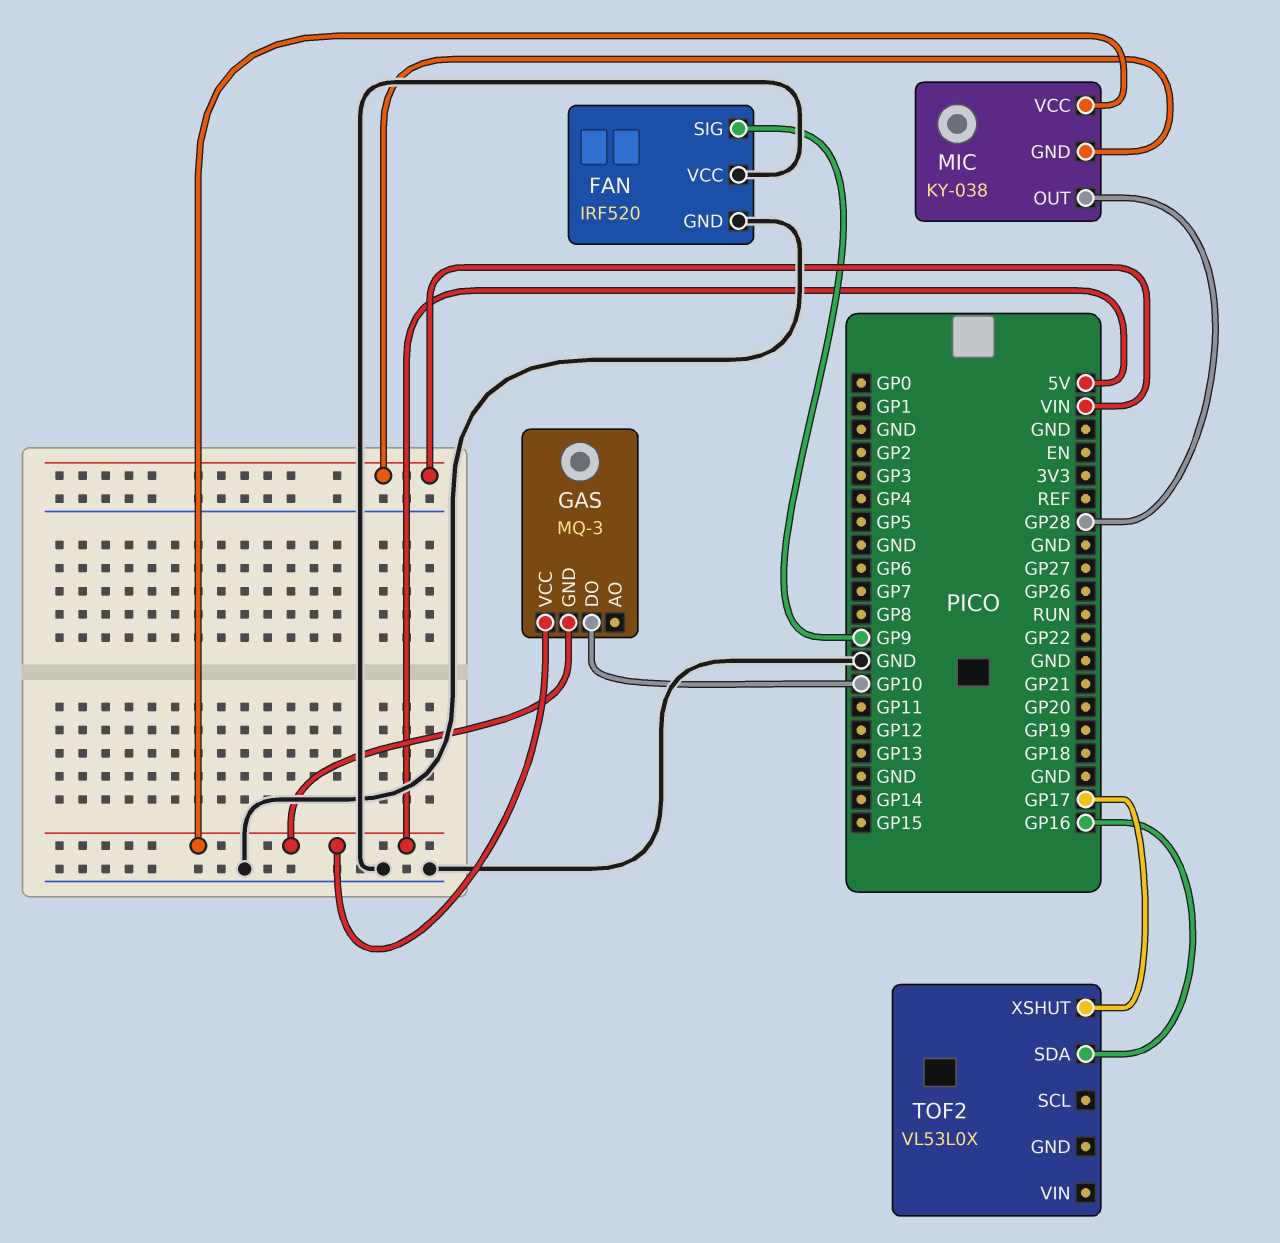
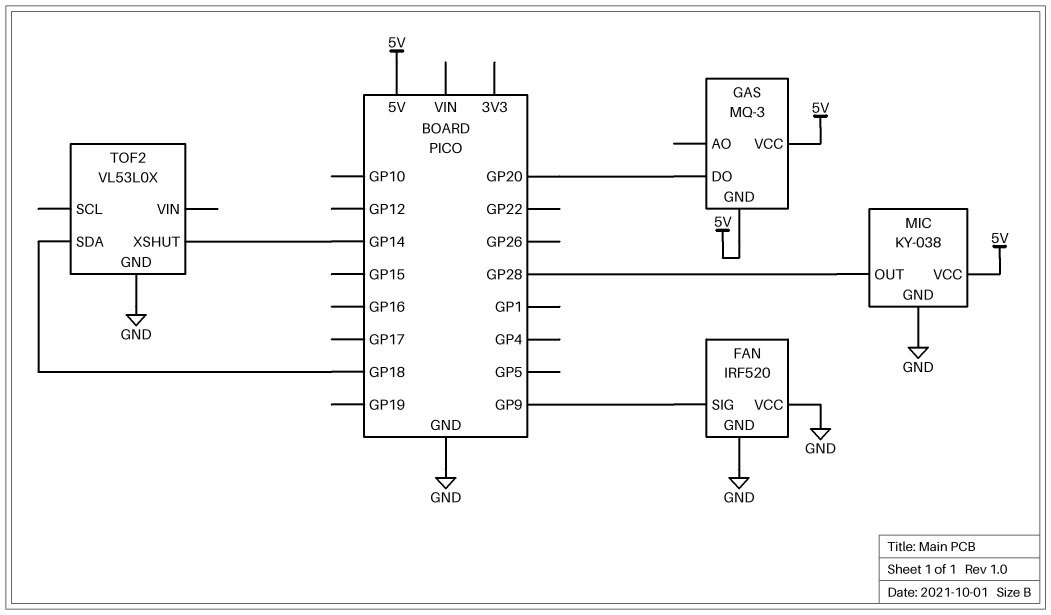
GAS pin DO: GP10 -> GP20
MIC pin GND: VIN -> GND
TOF2 pin GND: none -> GND
TOF2 pin SDA: GP16 -> GP18
TOF2 pin XSHUT: GP17 -> GP14

